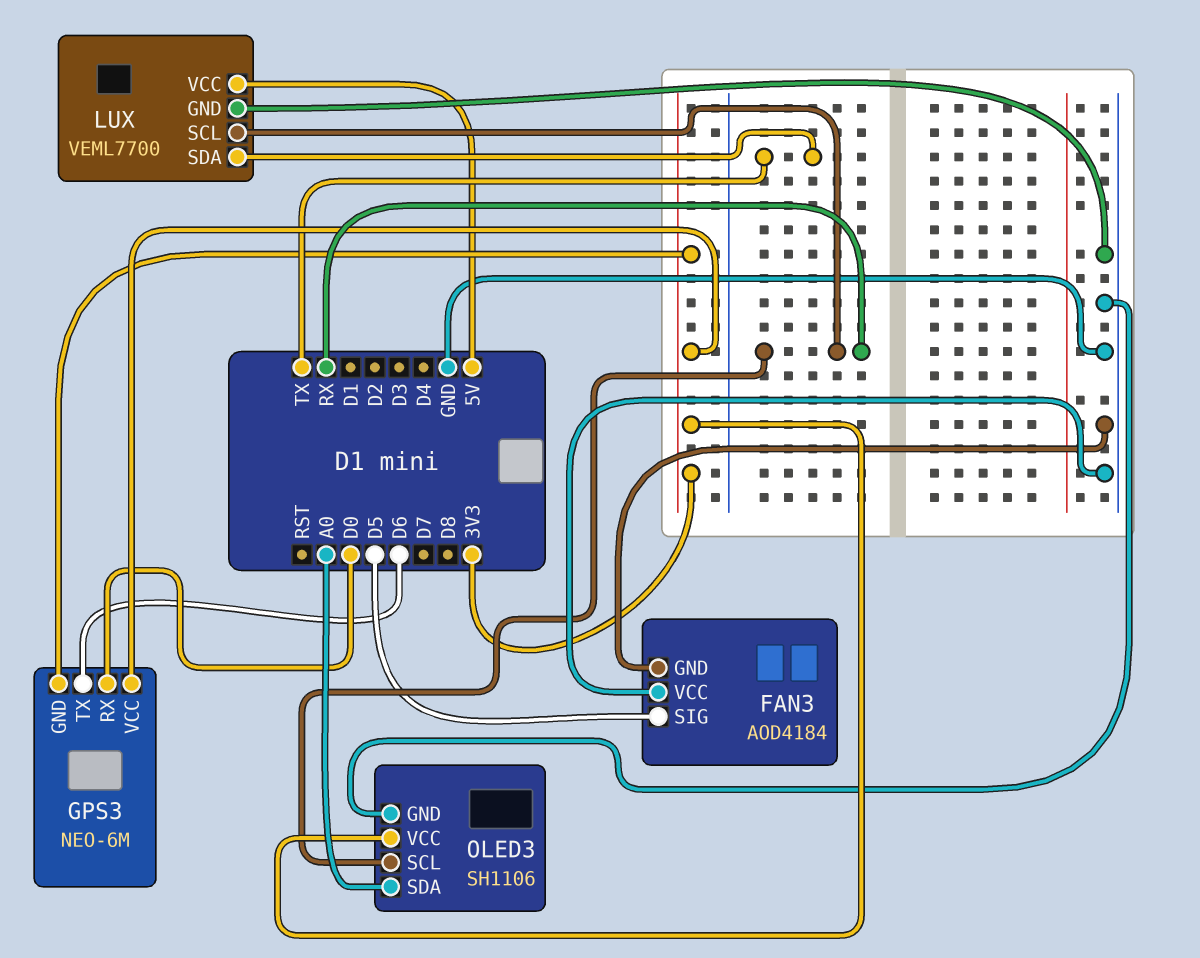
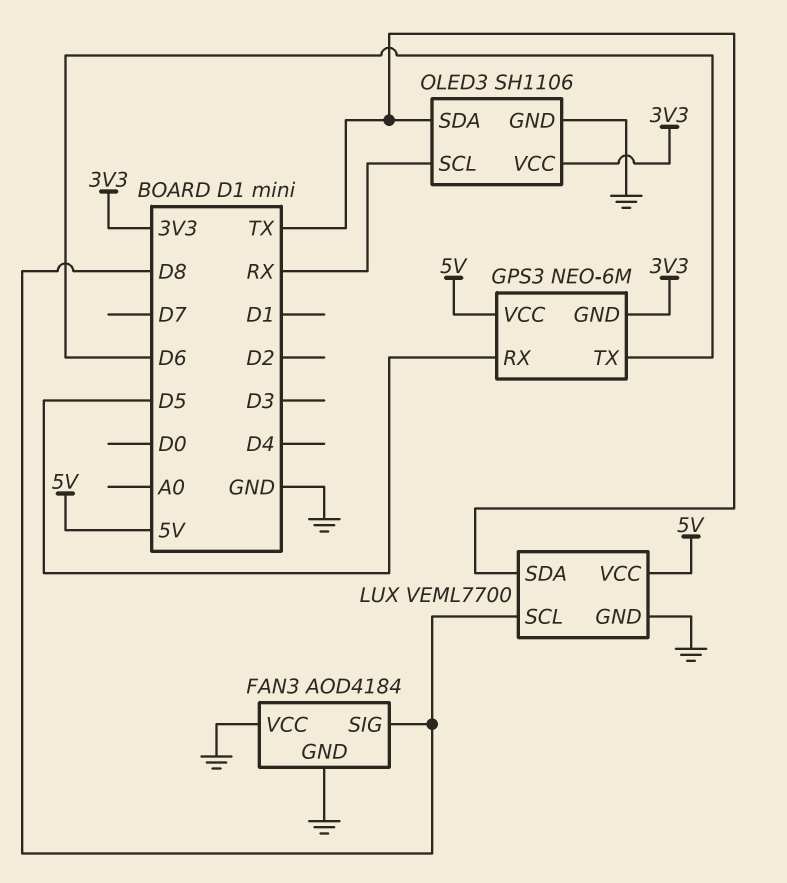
FAN3 pin SIG: D5 -> D8
GPS3 pin RX: D0 -> D5
GPS3 pin VCC: 3V3 -> 5V
LUX pin SCL: RX -> D8
OLED3 pin SDA: A0 -> TX

